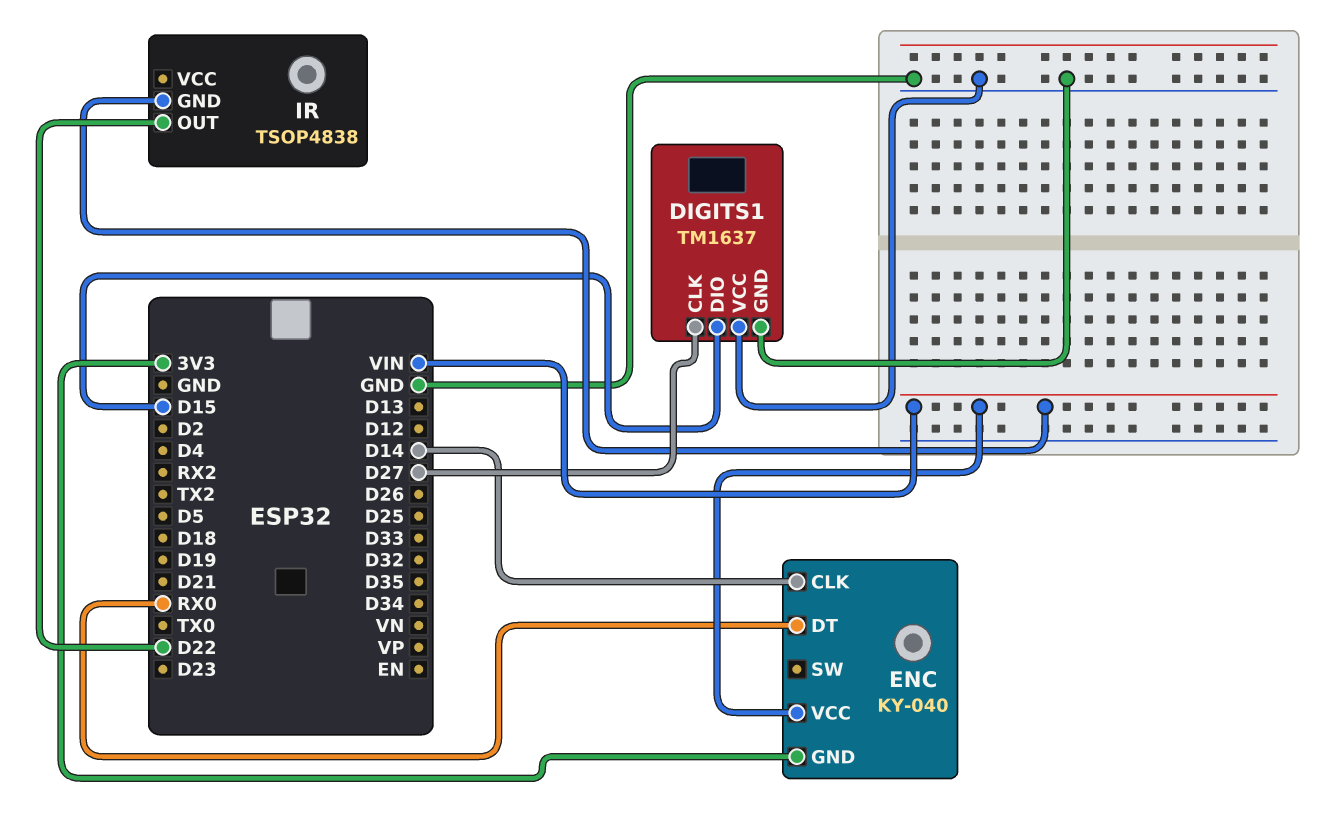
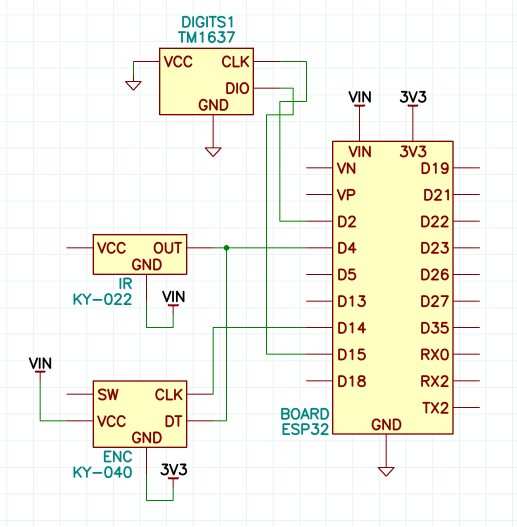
DIGITS1 pin CLK: D27 -> D2
ENC pin DT: RX0 -> D4
IR: TSOP4838 -> KY-022
IR pin OUT: D22 -> D4

